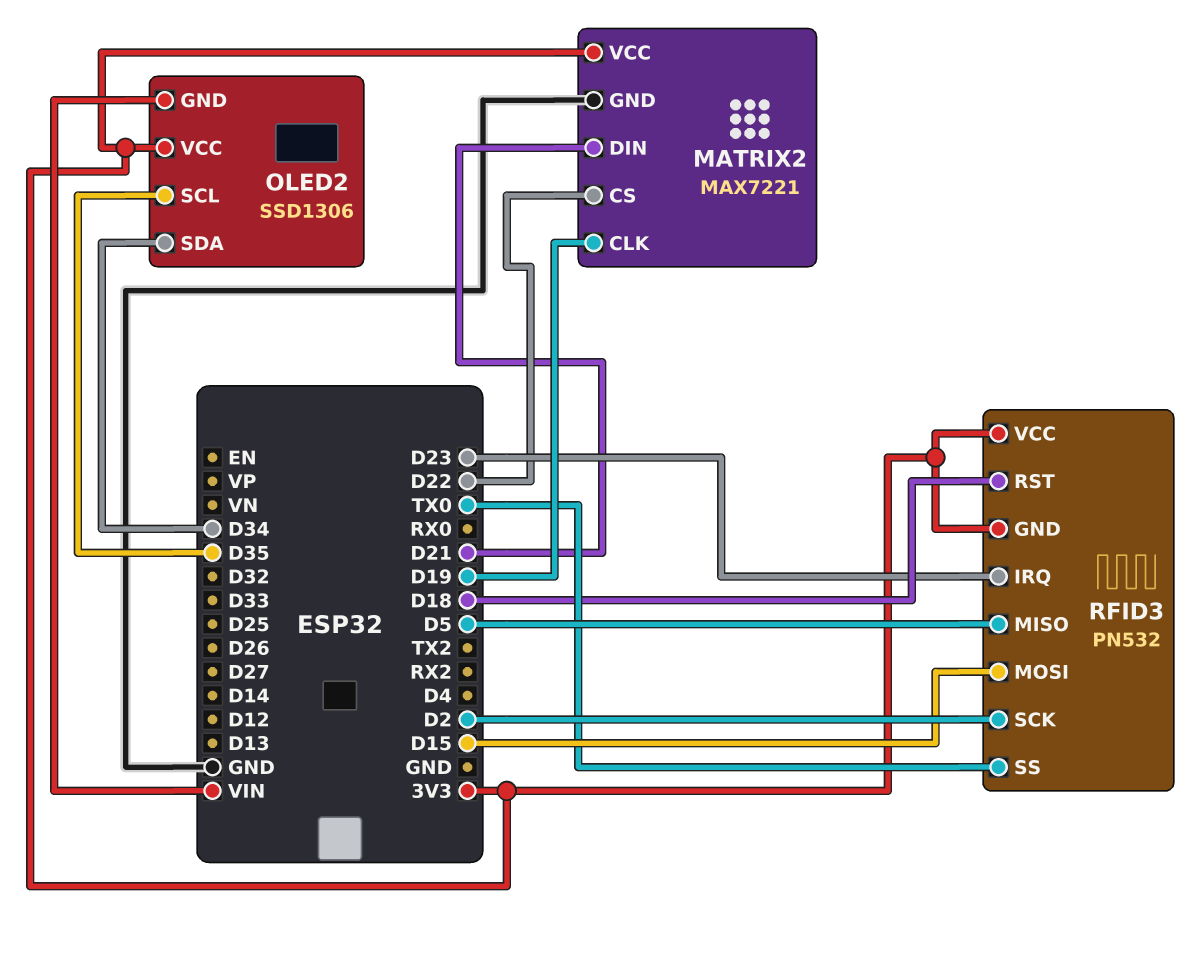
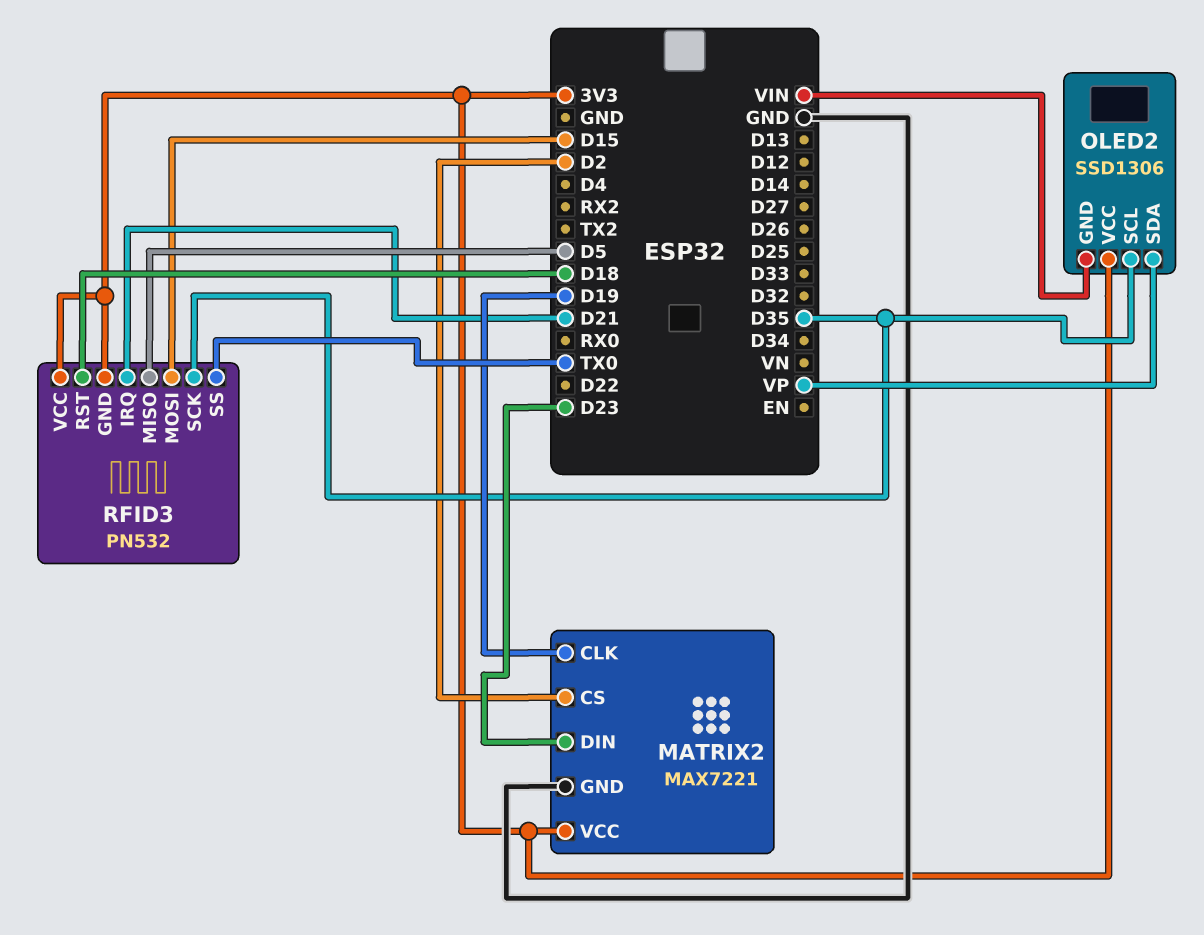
MATRIX2 pin CS: D22 -> D2
MATRIX2 pin DIN: D21 -> D23
OLED2 pin SDA: D34 -> VP
RFID3 pin IRQ: D23 -> D21
RFID3 pin SCK: D2 -> D35

